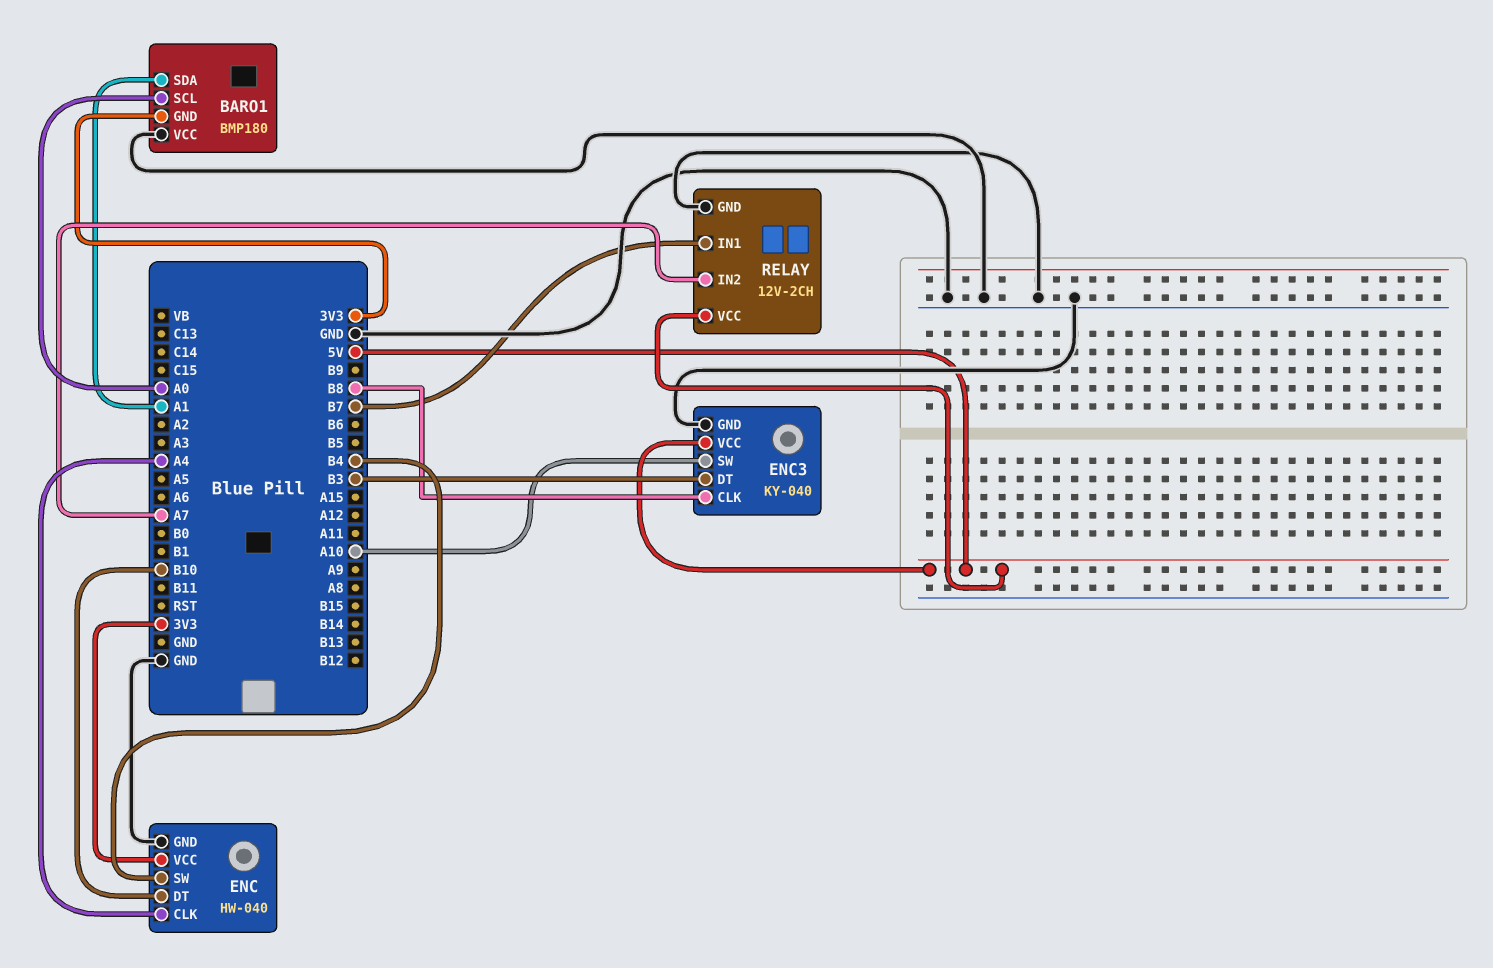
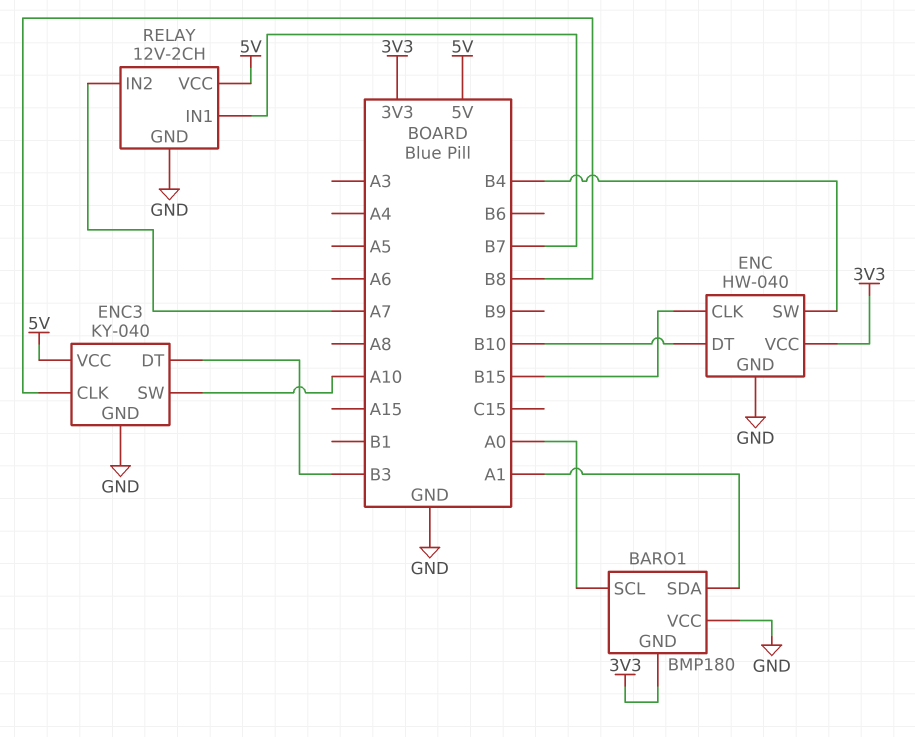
ENC pin CLK: A4 -> B15

